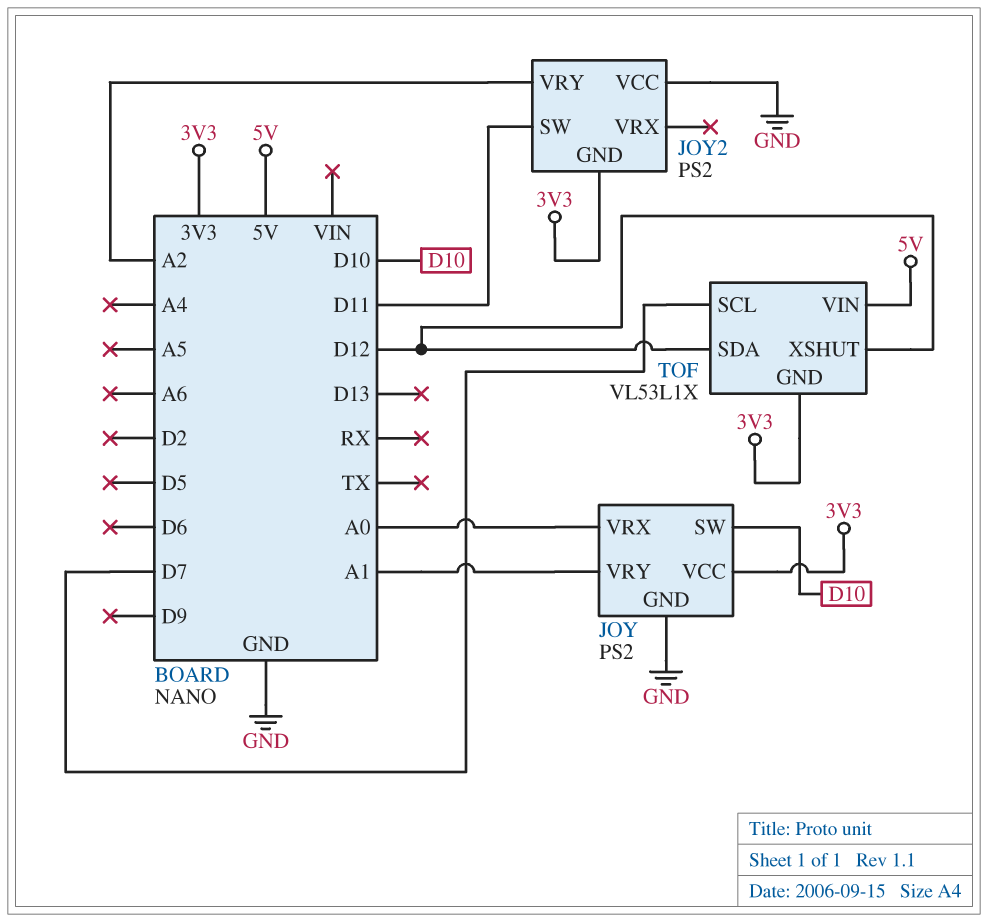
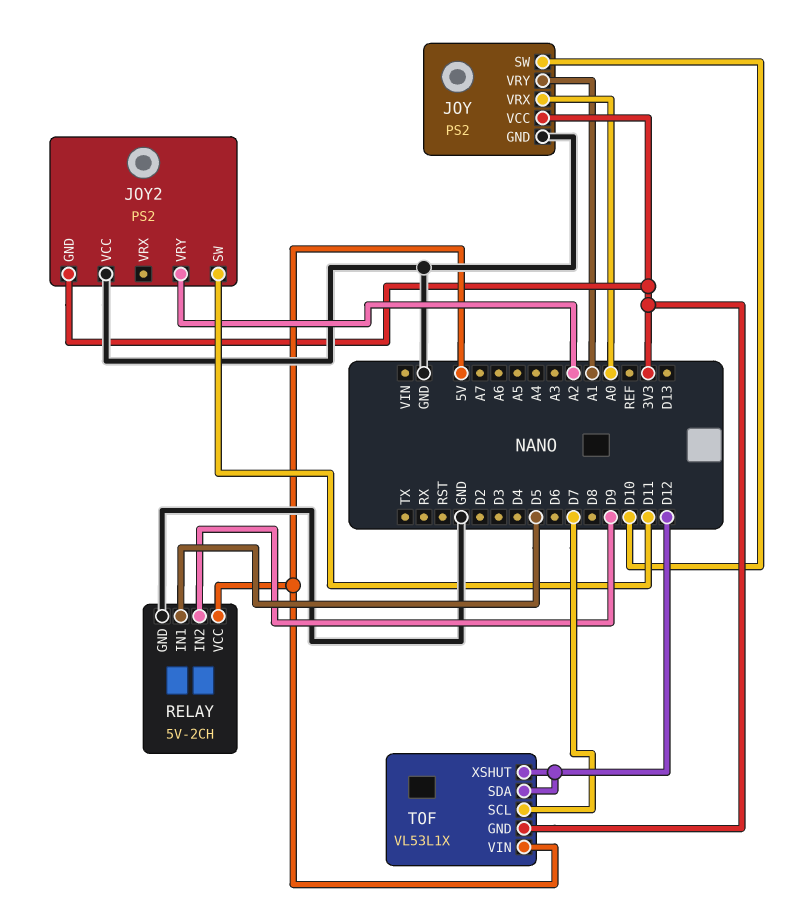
RELAY: none -> 5V-2CH
RELAY pin GND: none -> GND
RELAY pin IN1: none -> D5
RELAY pin IN2: none -> D9
RELAY pin VCC: none -> 5V

